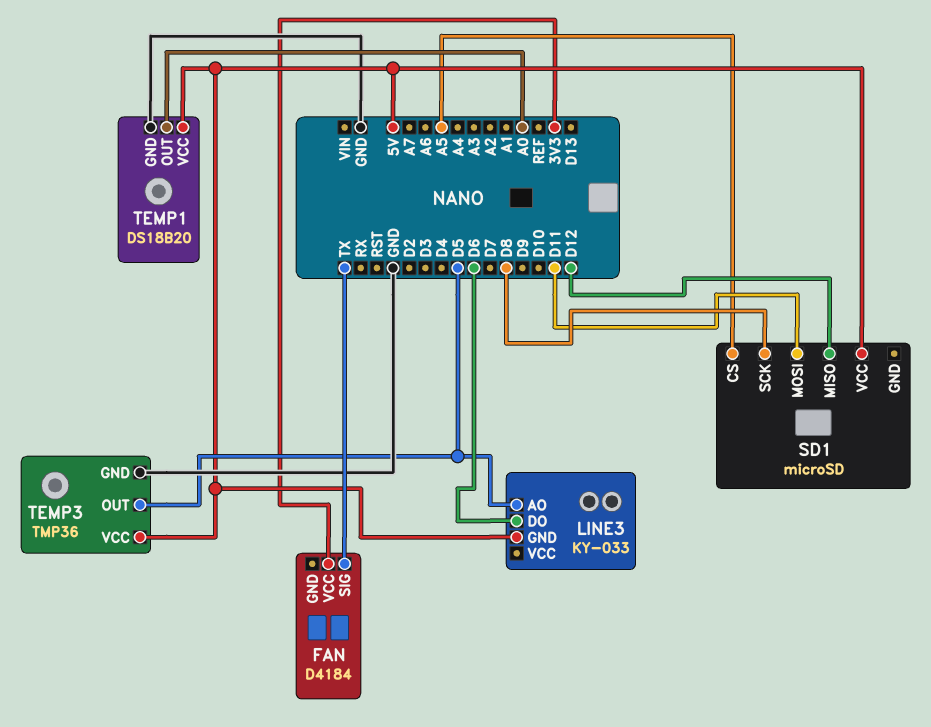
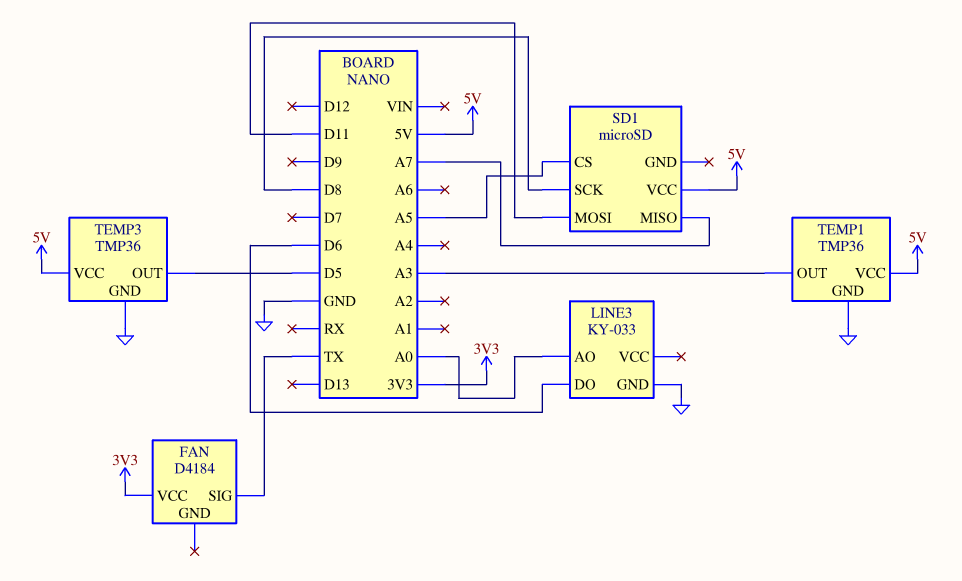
LINE3 pin AO: D5 -> A0
LINE3 pin GND: 5V -> GND
SD1 pin MISO: D12 -> A7
TEMP1: DS18B20 -> TMP36
TEMP1 pin OUT: A0 -> A3

